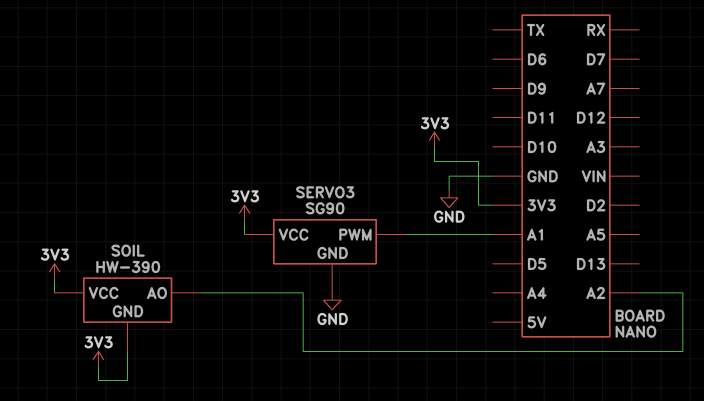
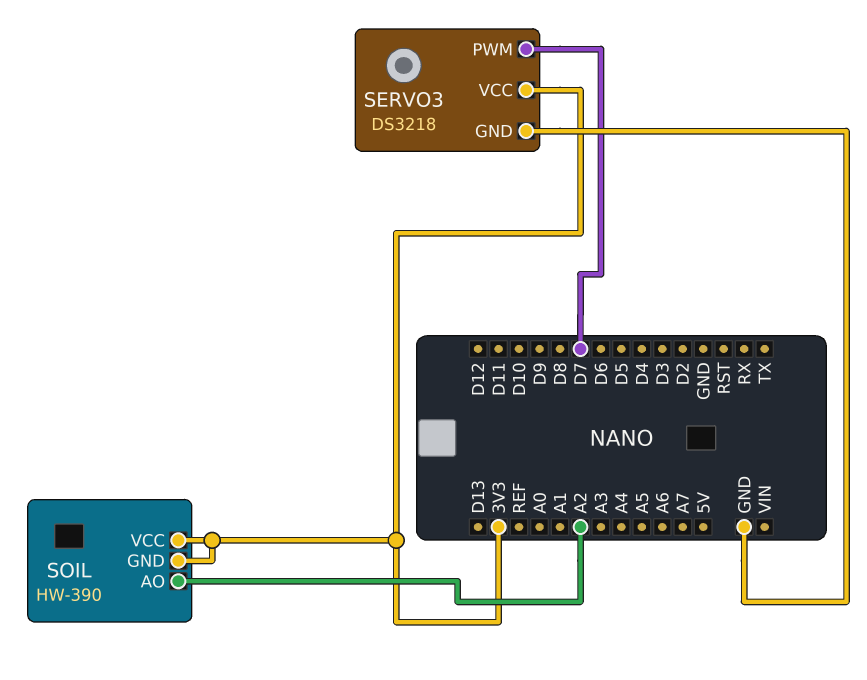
SERVO3: SG90 -> DS3218
SERVO3 pin PWM: A1 -> D7

